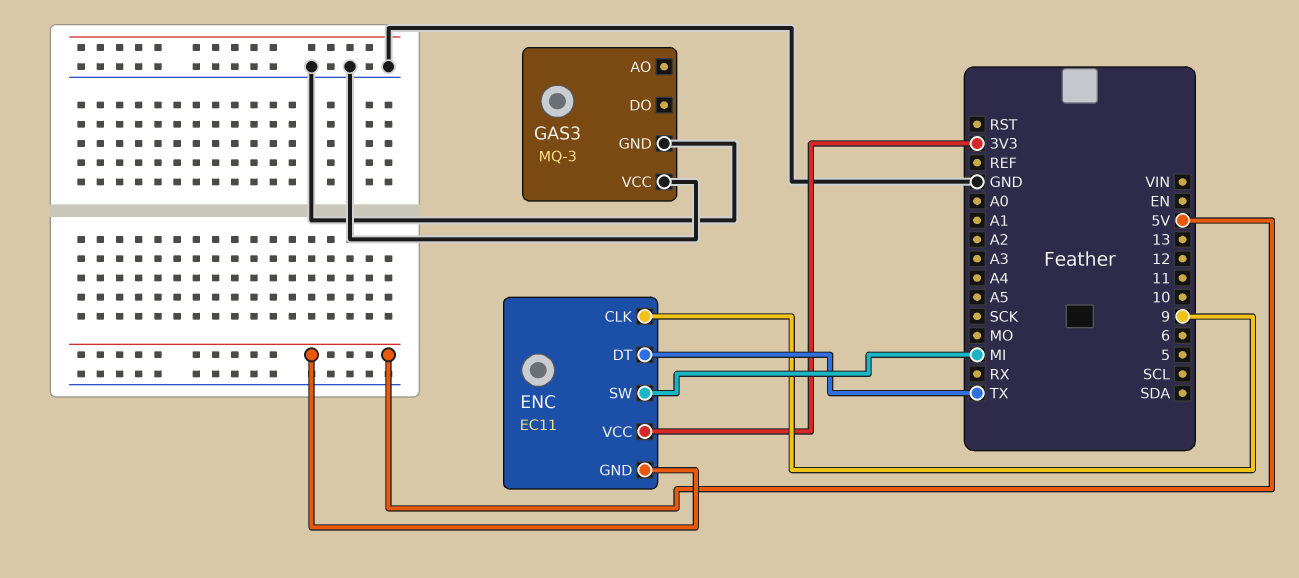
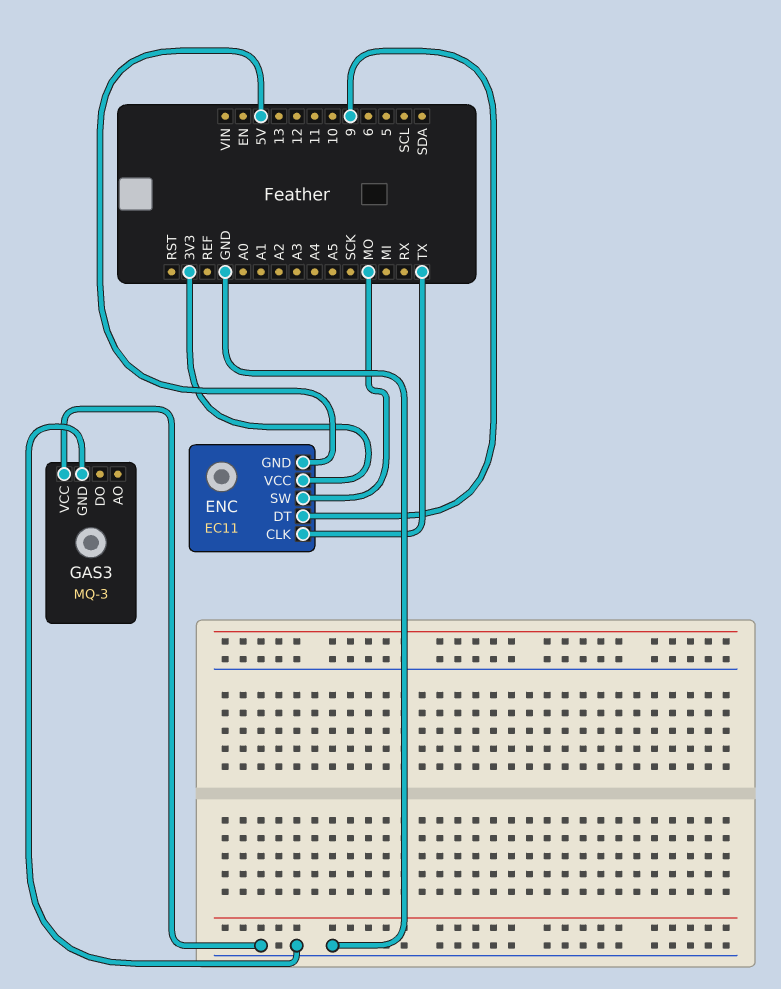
ENC pin CLK: 9 -> TX
ENC pin DT: TX -> 9
ENC pin SW: MI -> MO

